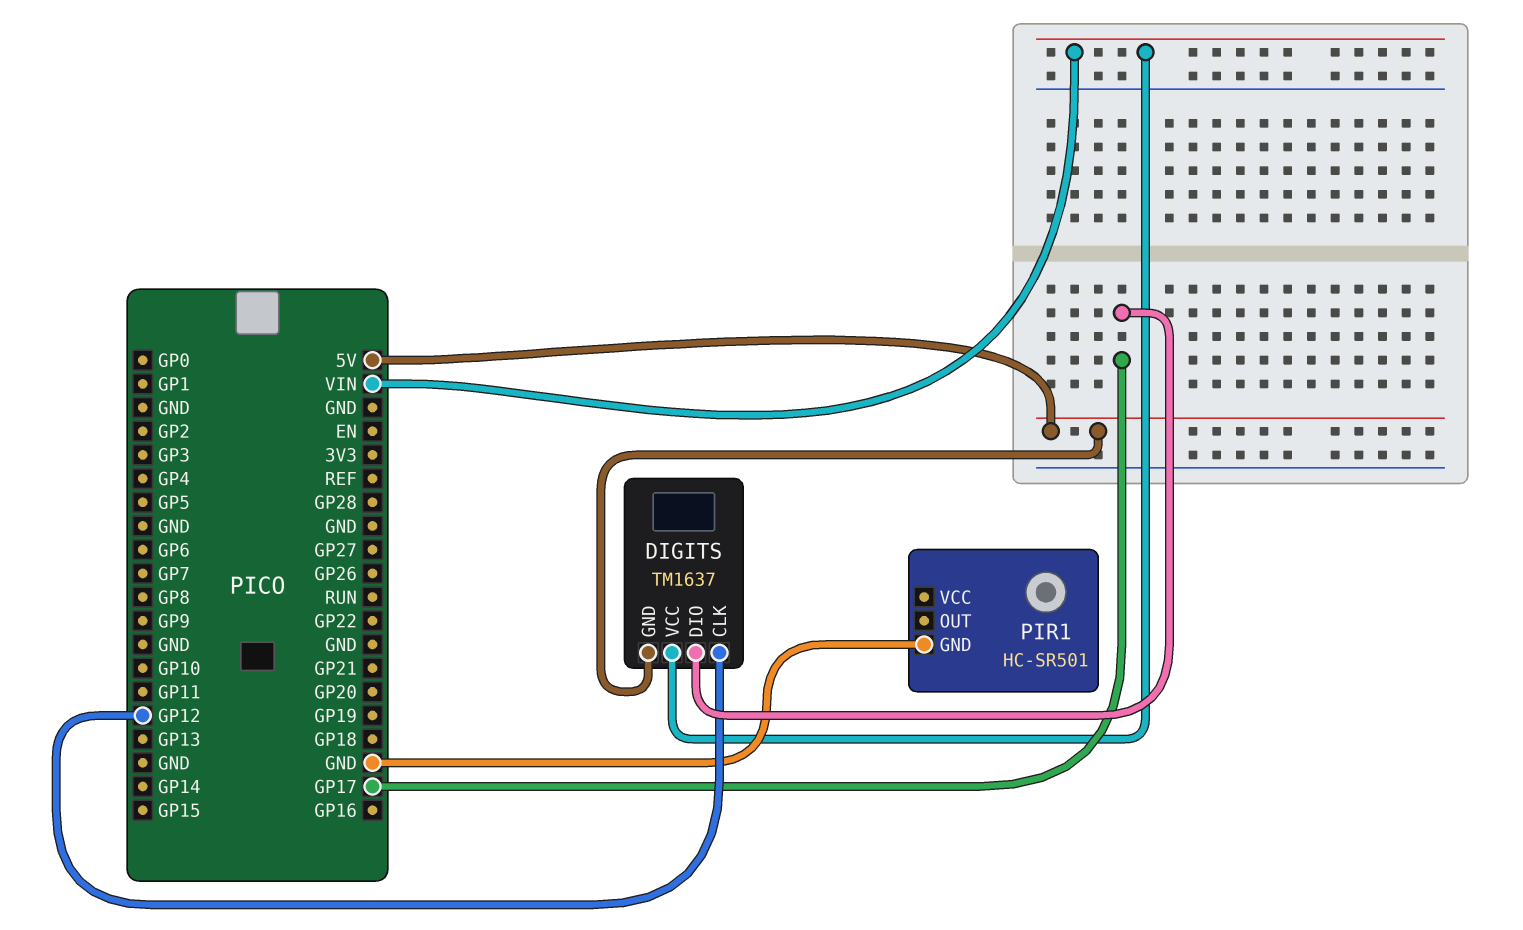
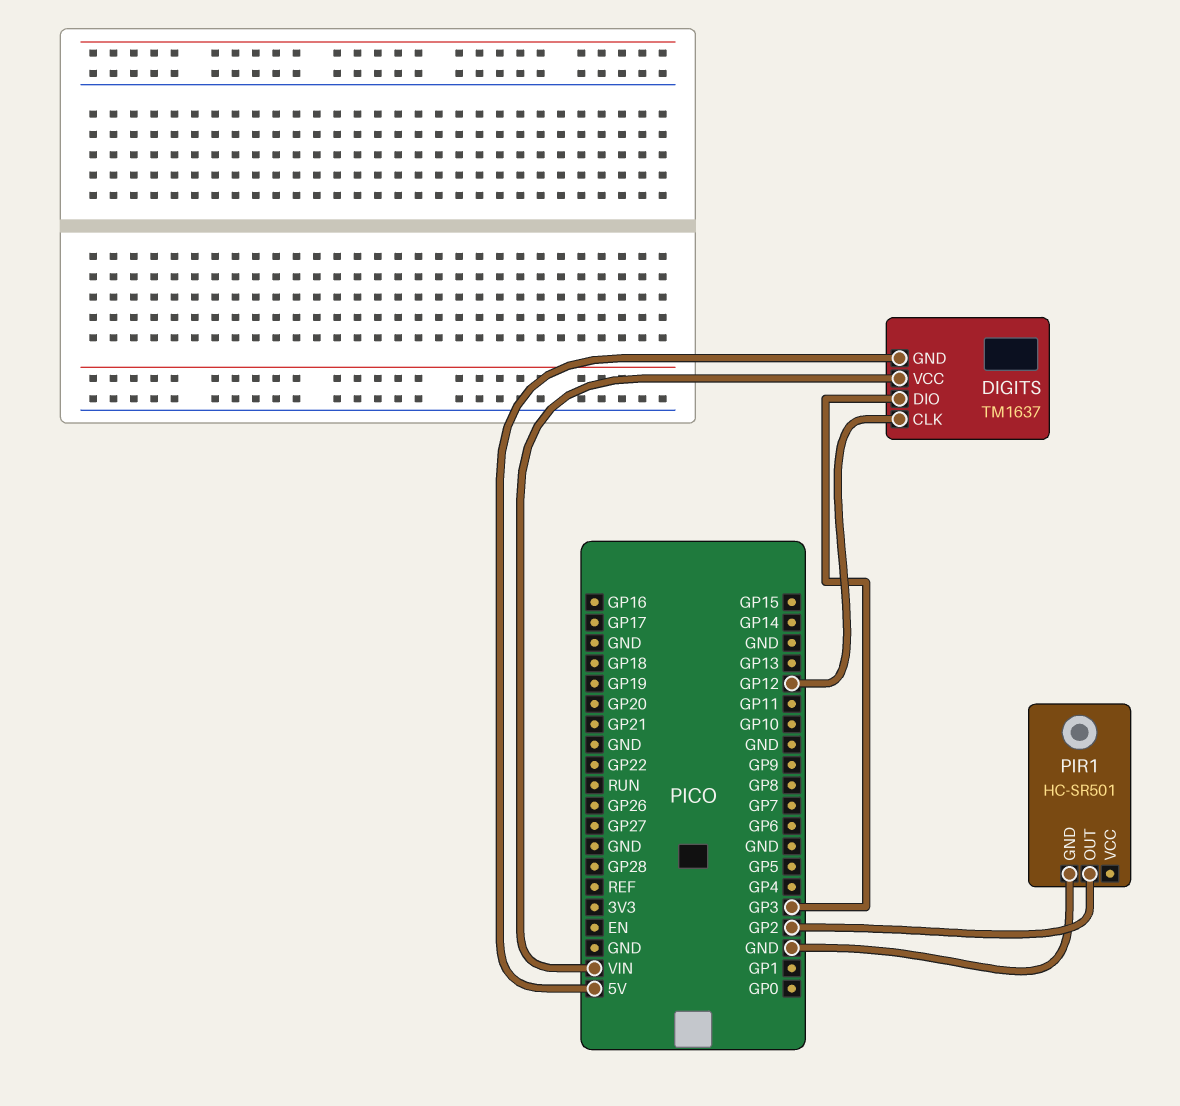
DIGITS pin DIO: GP17 -> GP3
PIR1 pin OUT: none -> GP2

